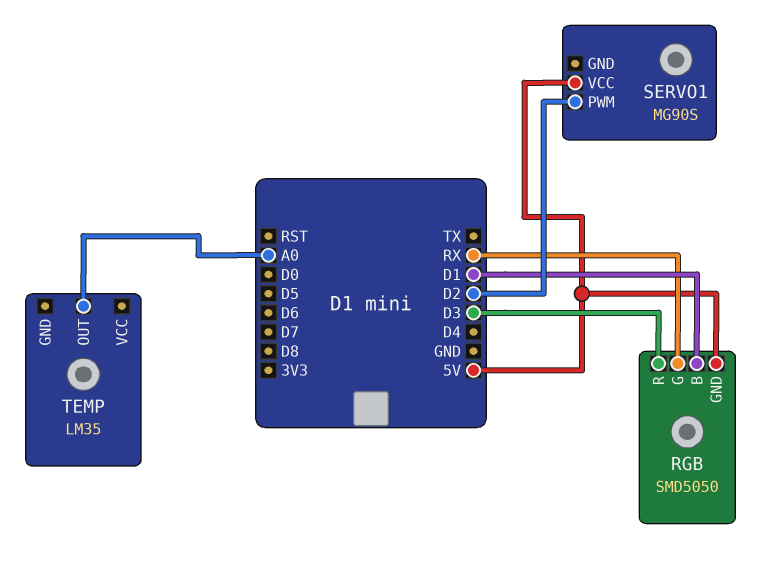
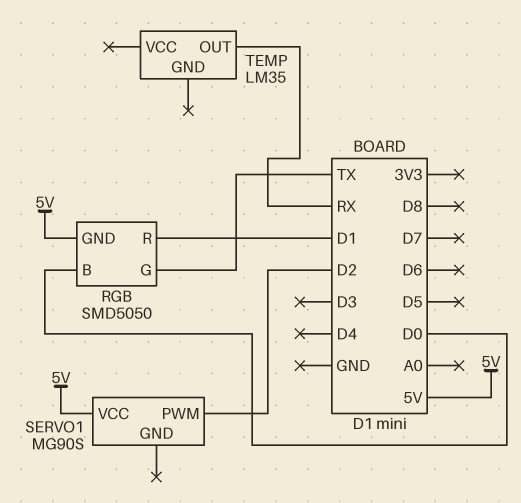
RGB pin B: D1 -> D0
RGB pin G: RX -> TX
RGB pin R: D3 -> D1
TEMP pin OUT: A0 -> RX

